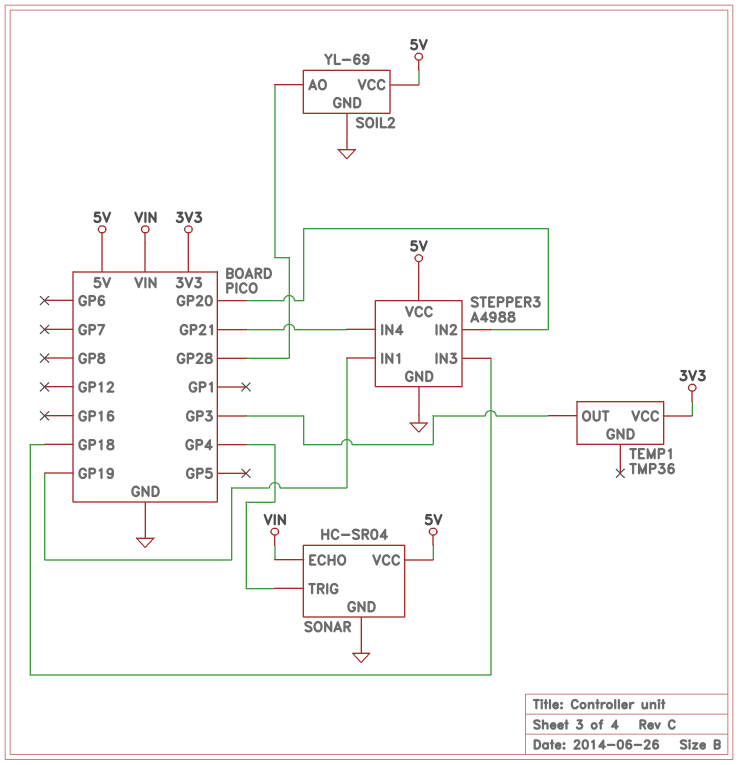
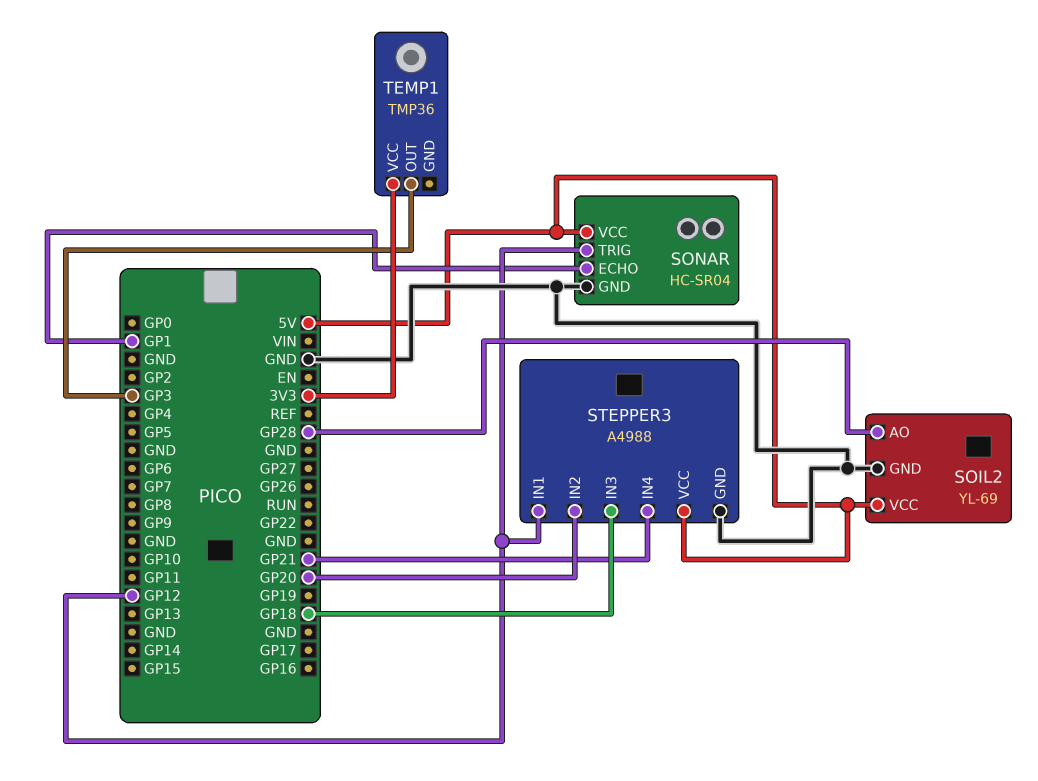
SONAR pin ECHO: VIN -> GP1
SONAR pin TRIG: GP4 -> GP12
STEPPER3 pin IN1: GP19 -> GP12

